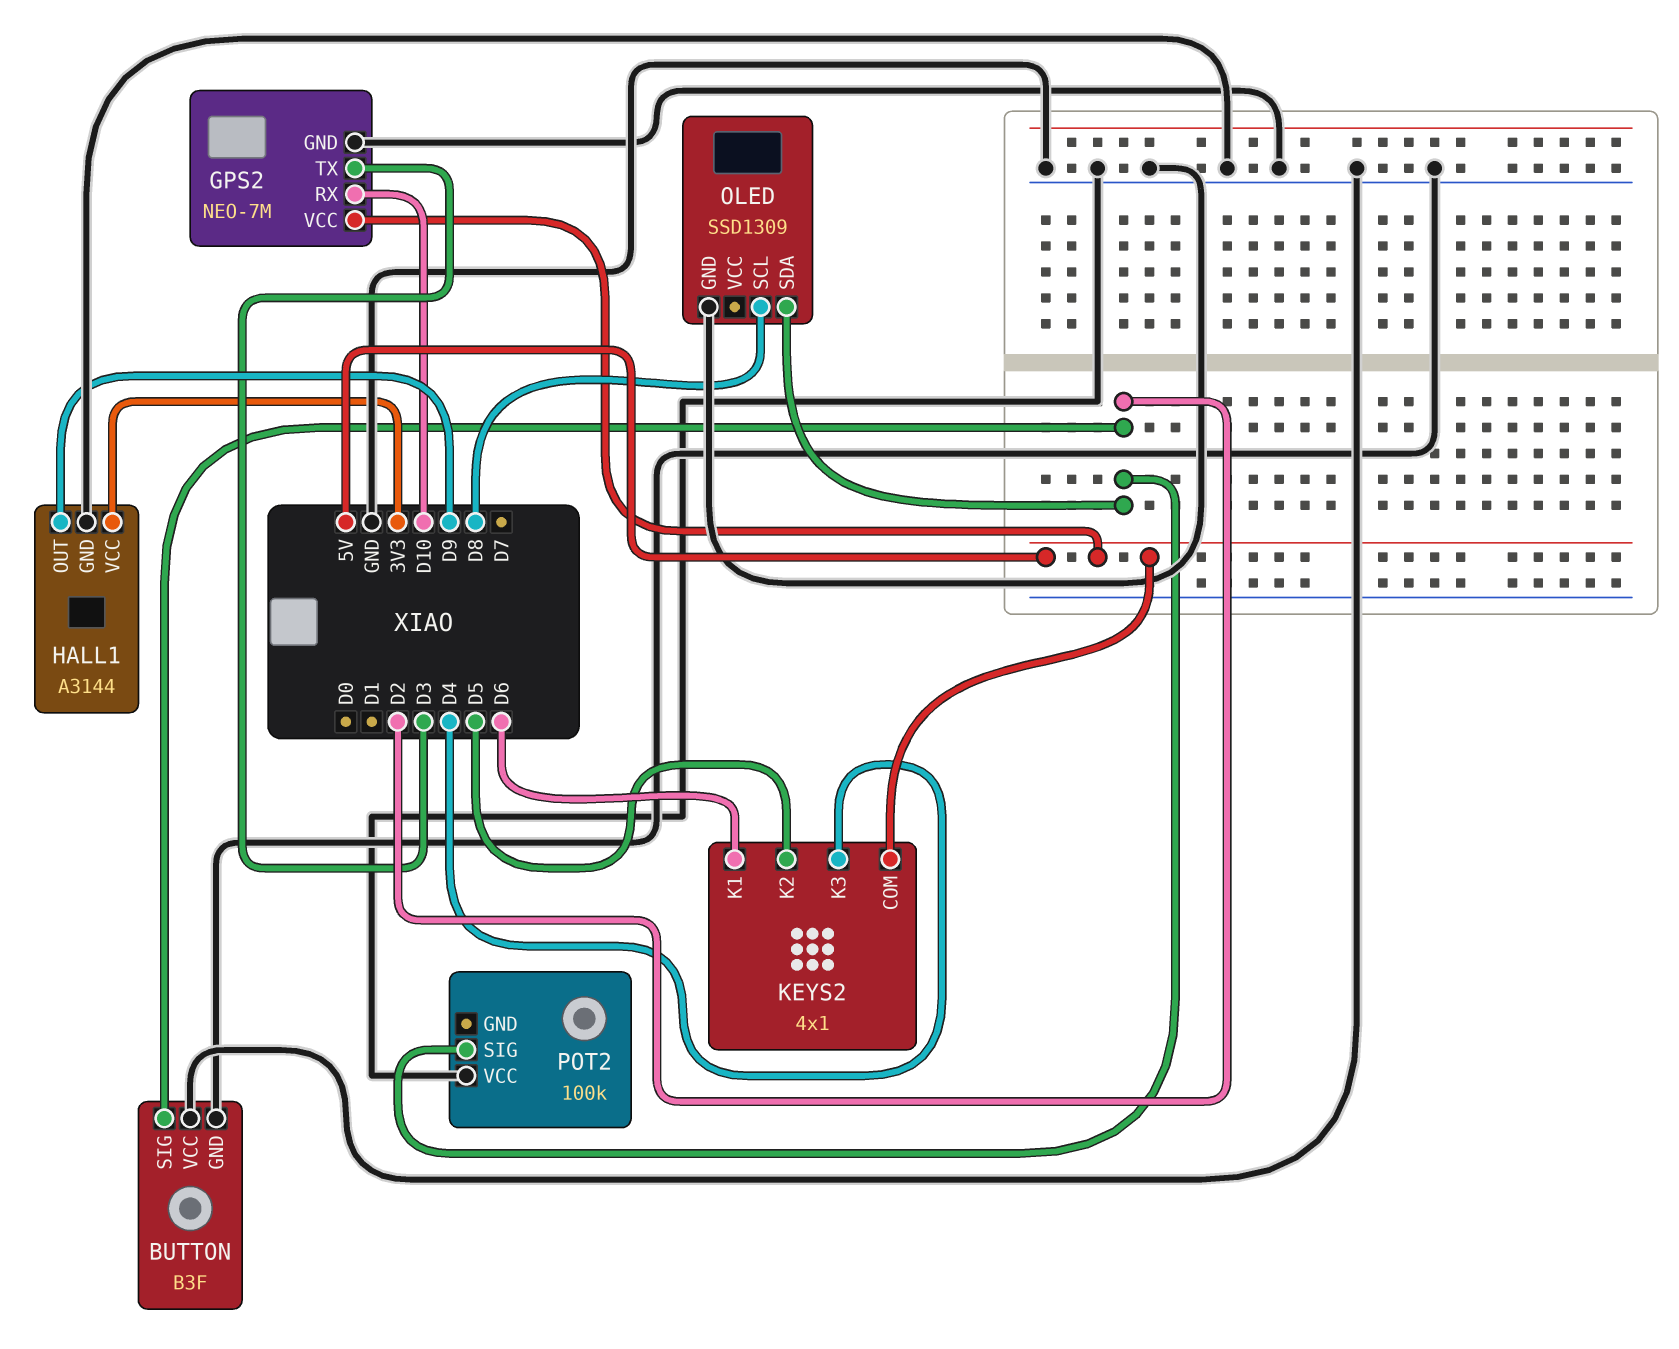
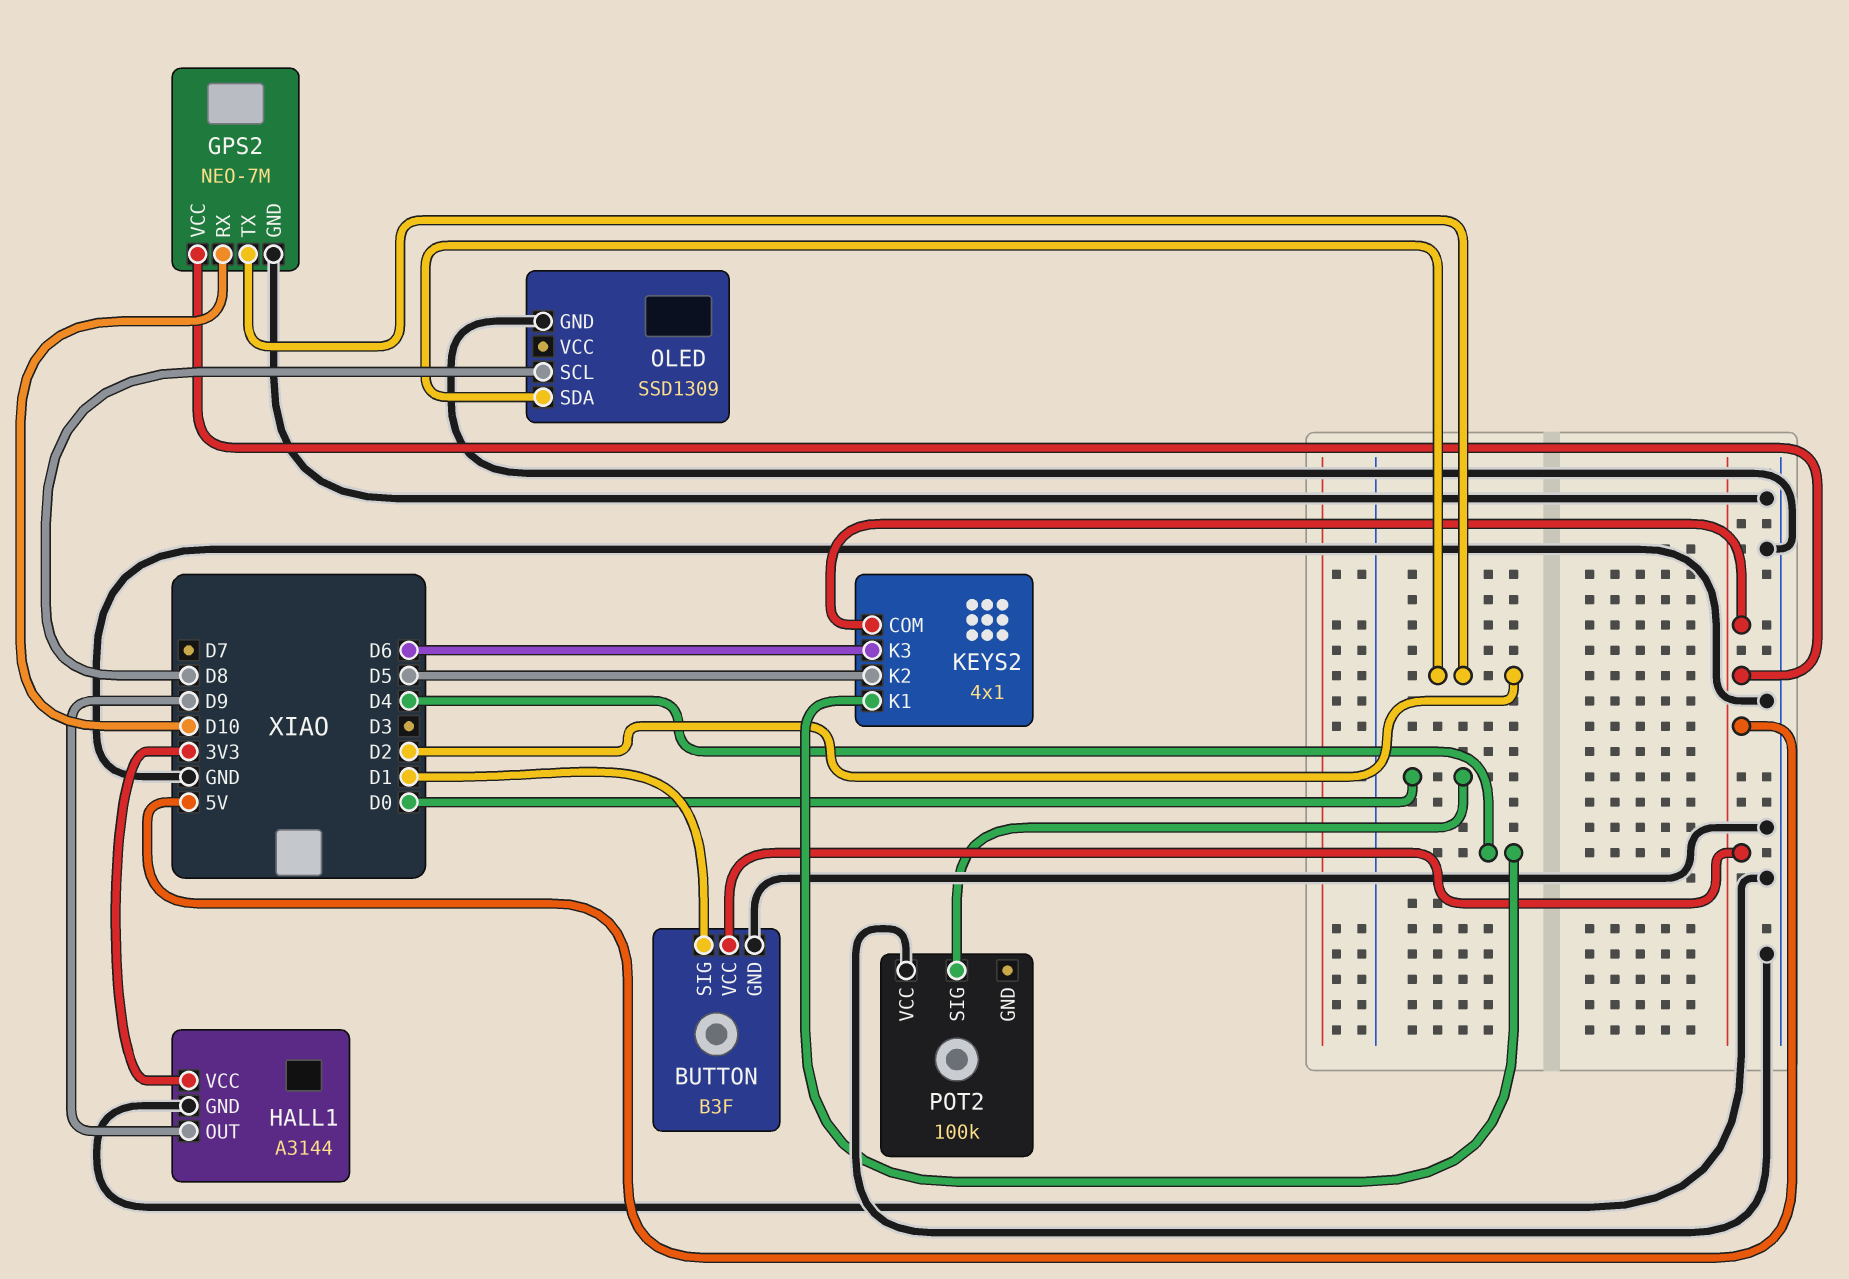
BUTTON pin SIG: D2 -> D1
BUTTON pin VCC: GND -> 5V
GPS2 pin TX: D3 -> D2
KEYS2 pin K1: D6 -> D4
KEYS2 pin K3: D4 -> D6
POT2 pin SIG: D2 -> D0

